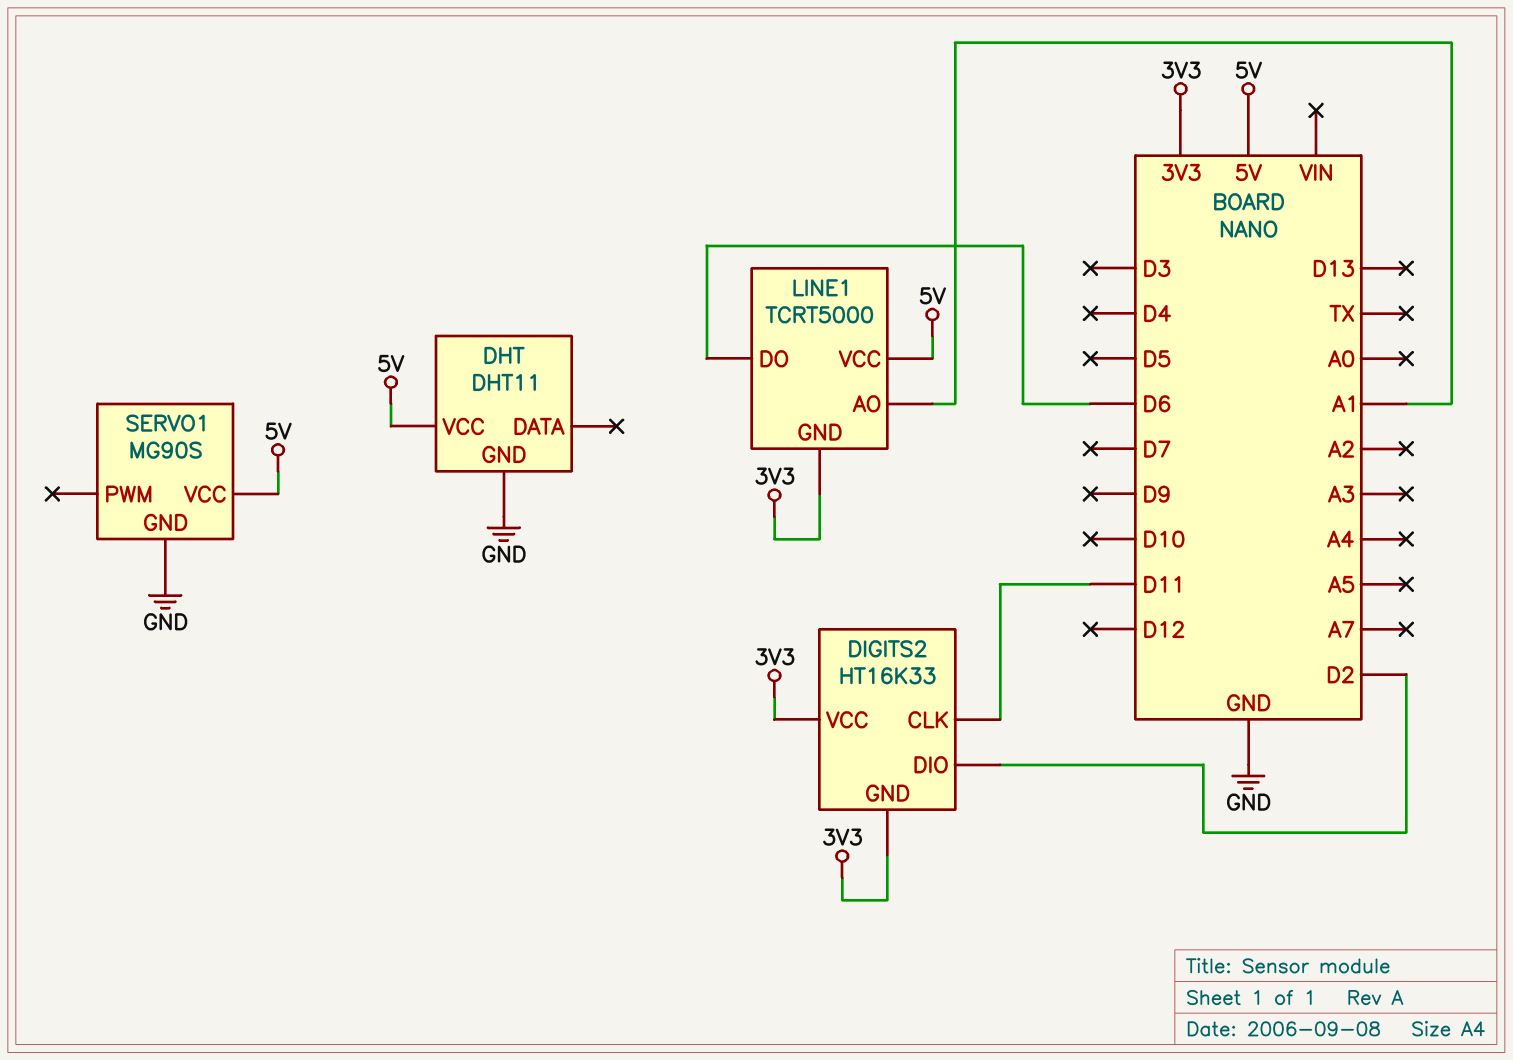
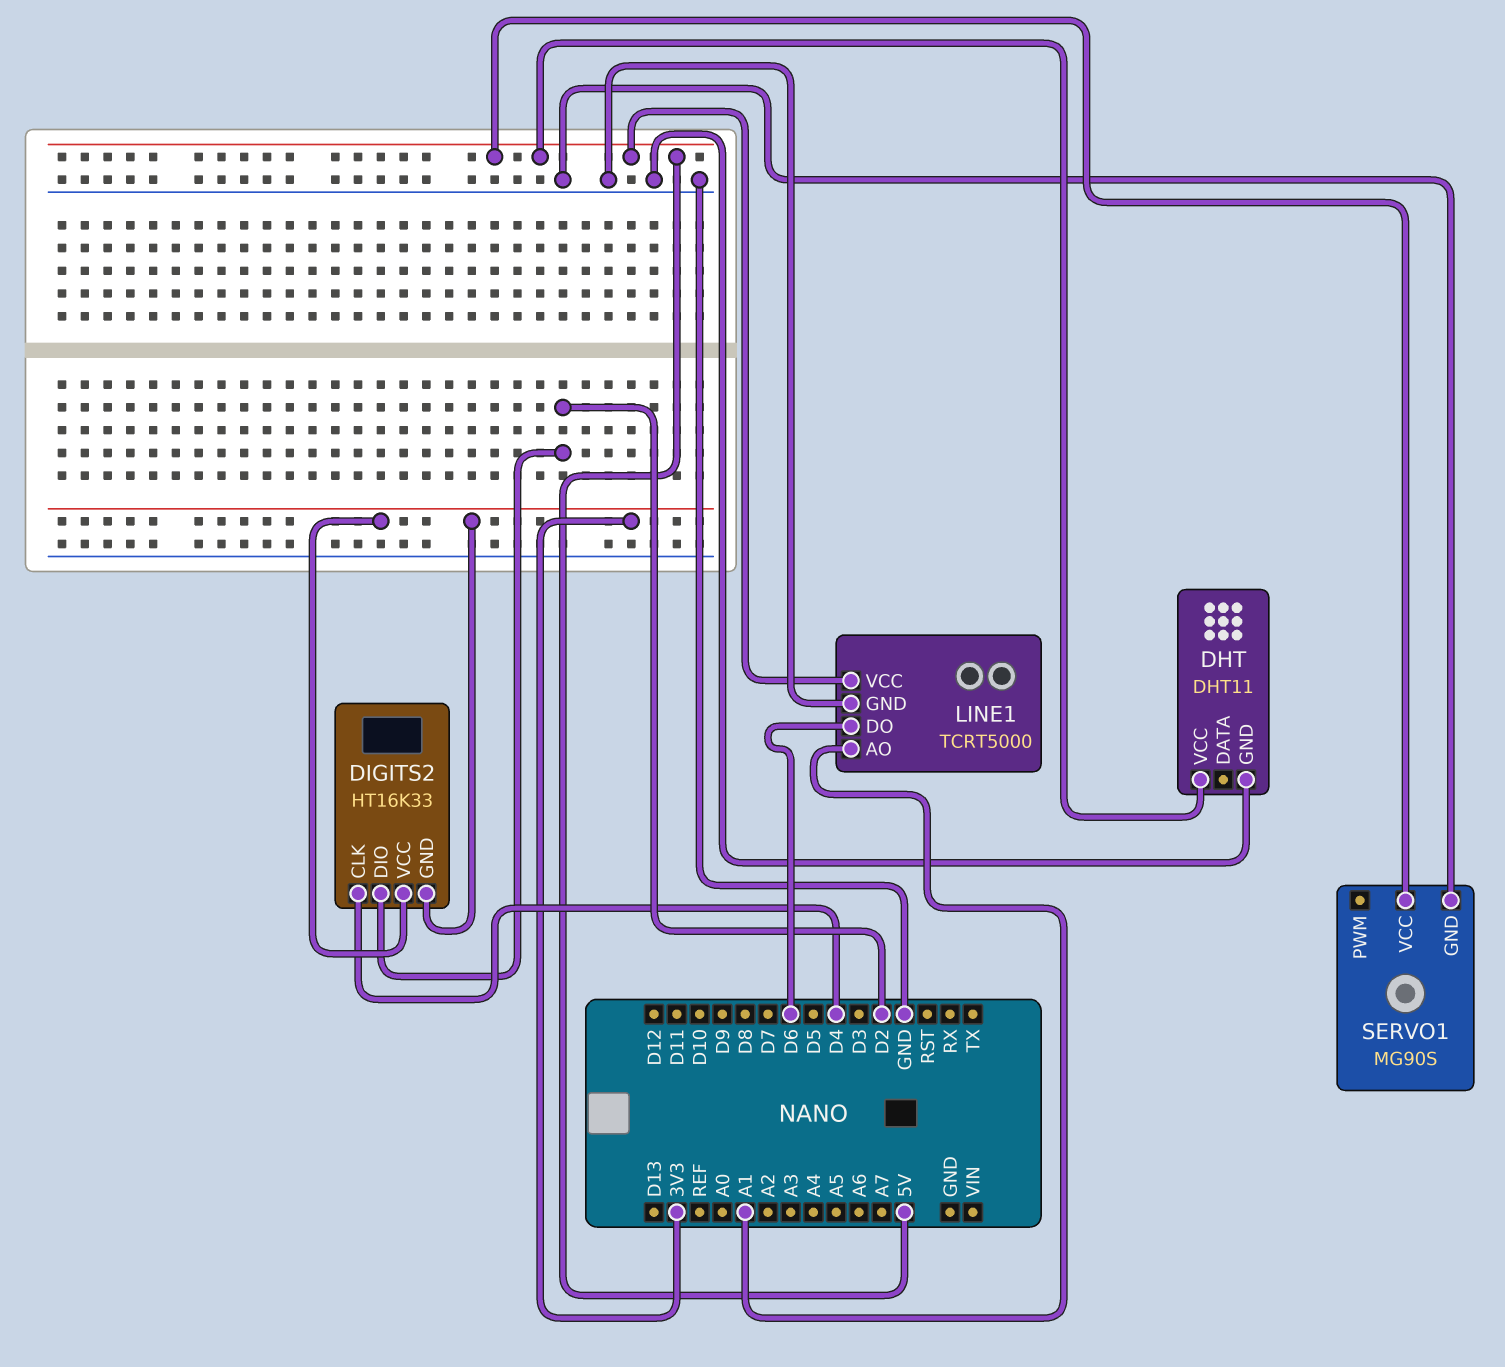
DIGITS2 pin CLK: D11 -> D4
LINE1 pin GND: 3V3 -> GND

